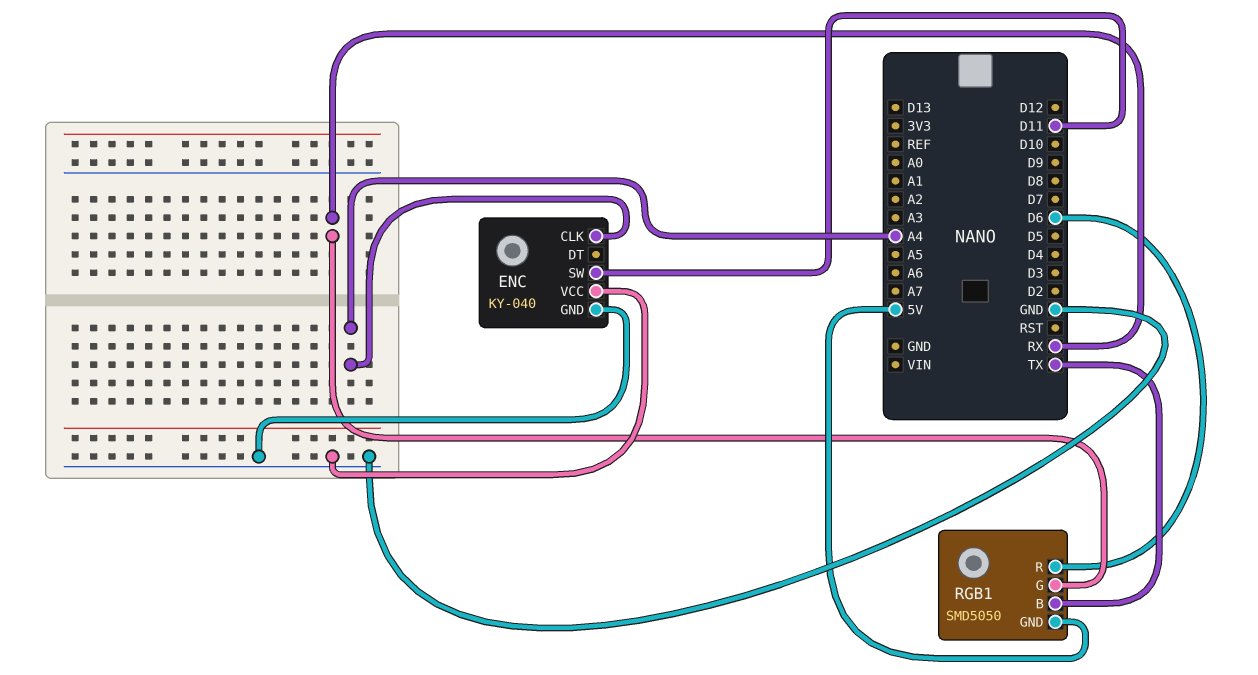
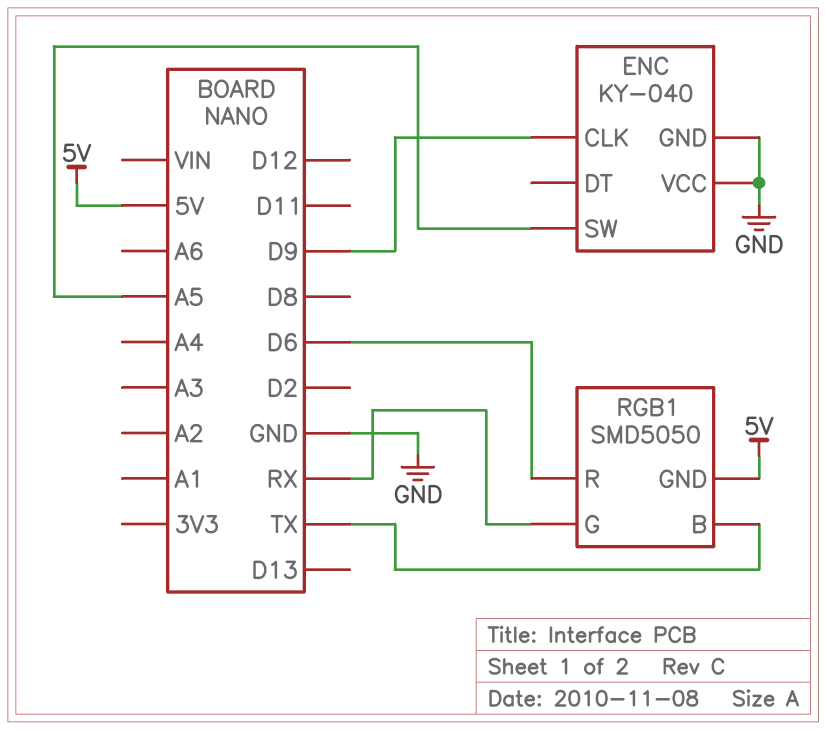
ENC pin CLK: A4 -> D9
ENC pin SW: D11 -> A5

